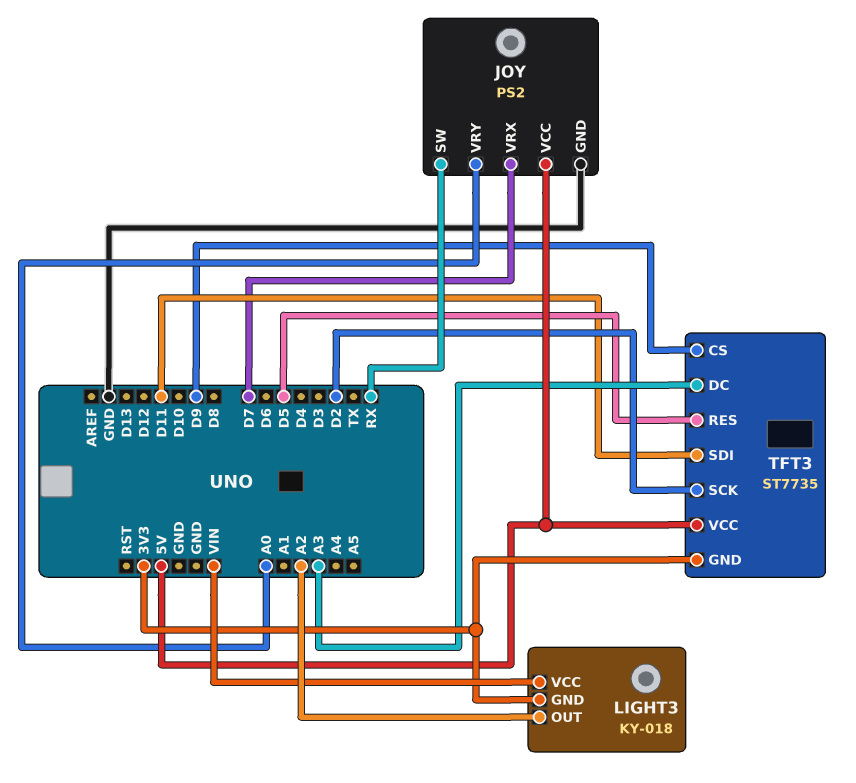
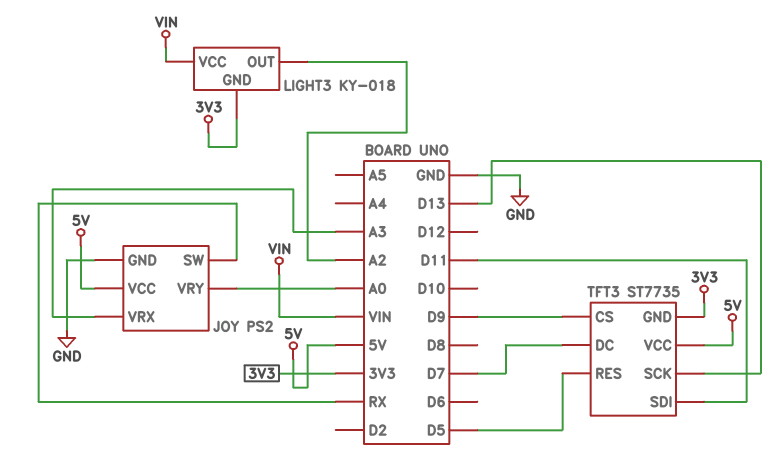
JOY pin VRX: D7 -> A3
TFT3 pin DC: A3 -> D7
TFT3 pin SCK: D2 -> D13

